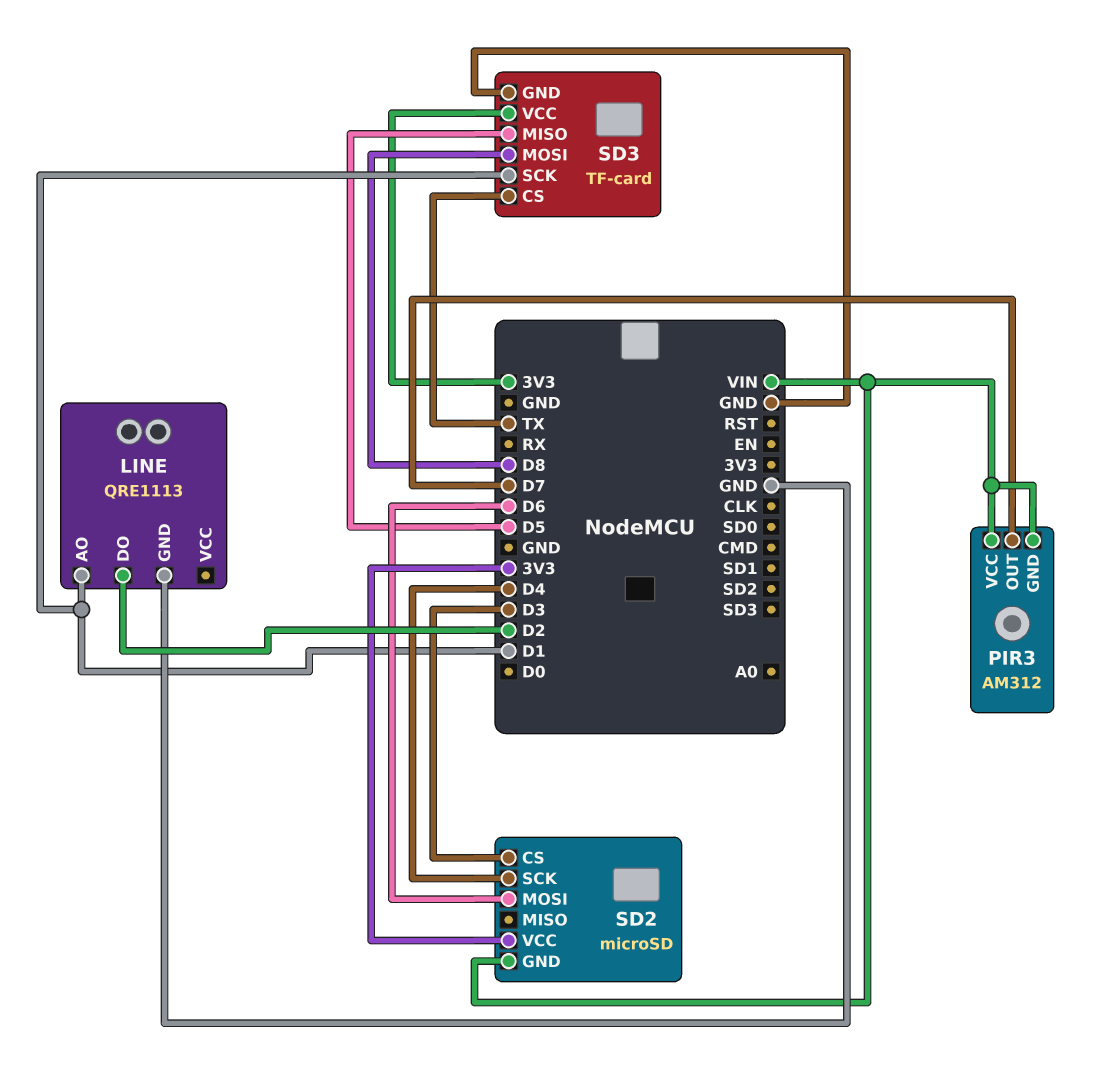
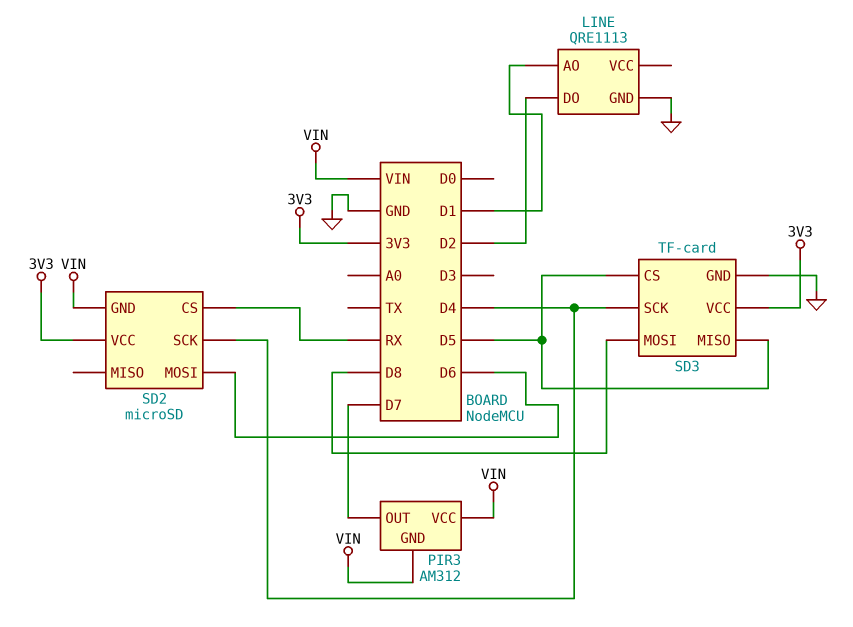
SD2 pin CS: D3 -> RX
SD3 pin CS: TX -> D5
SD3 pin SCK: D1 -> D4

